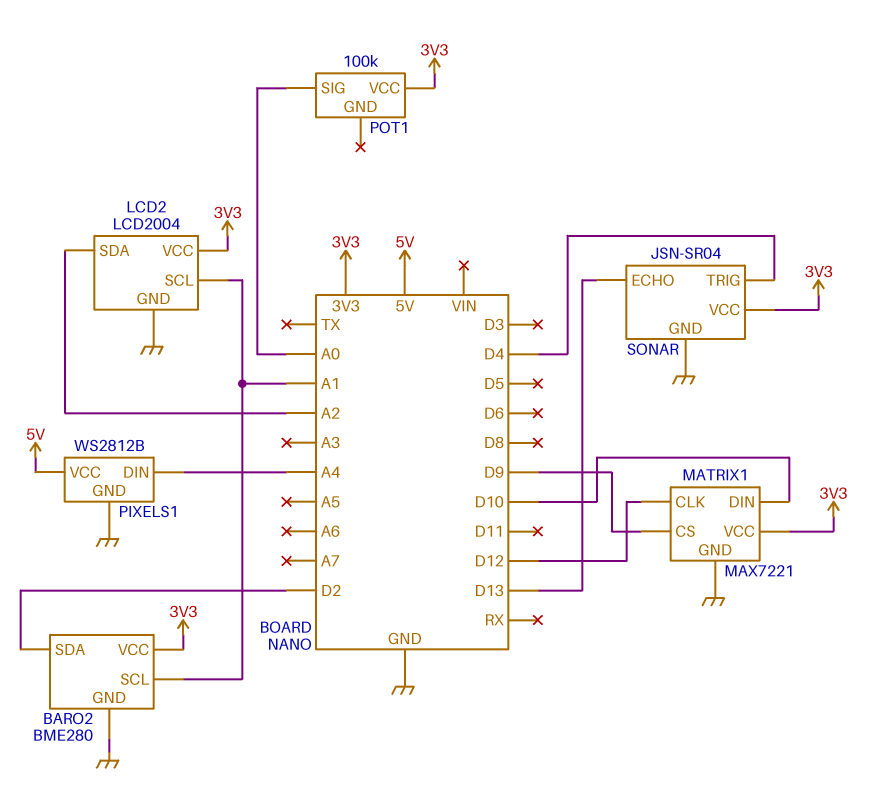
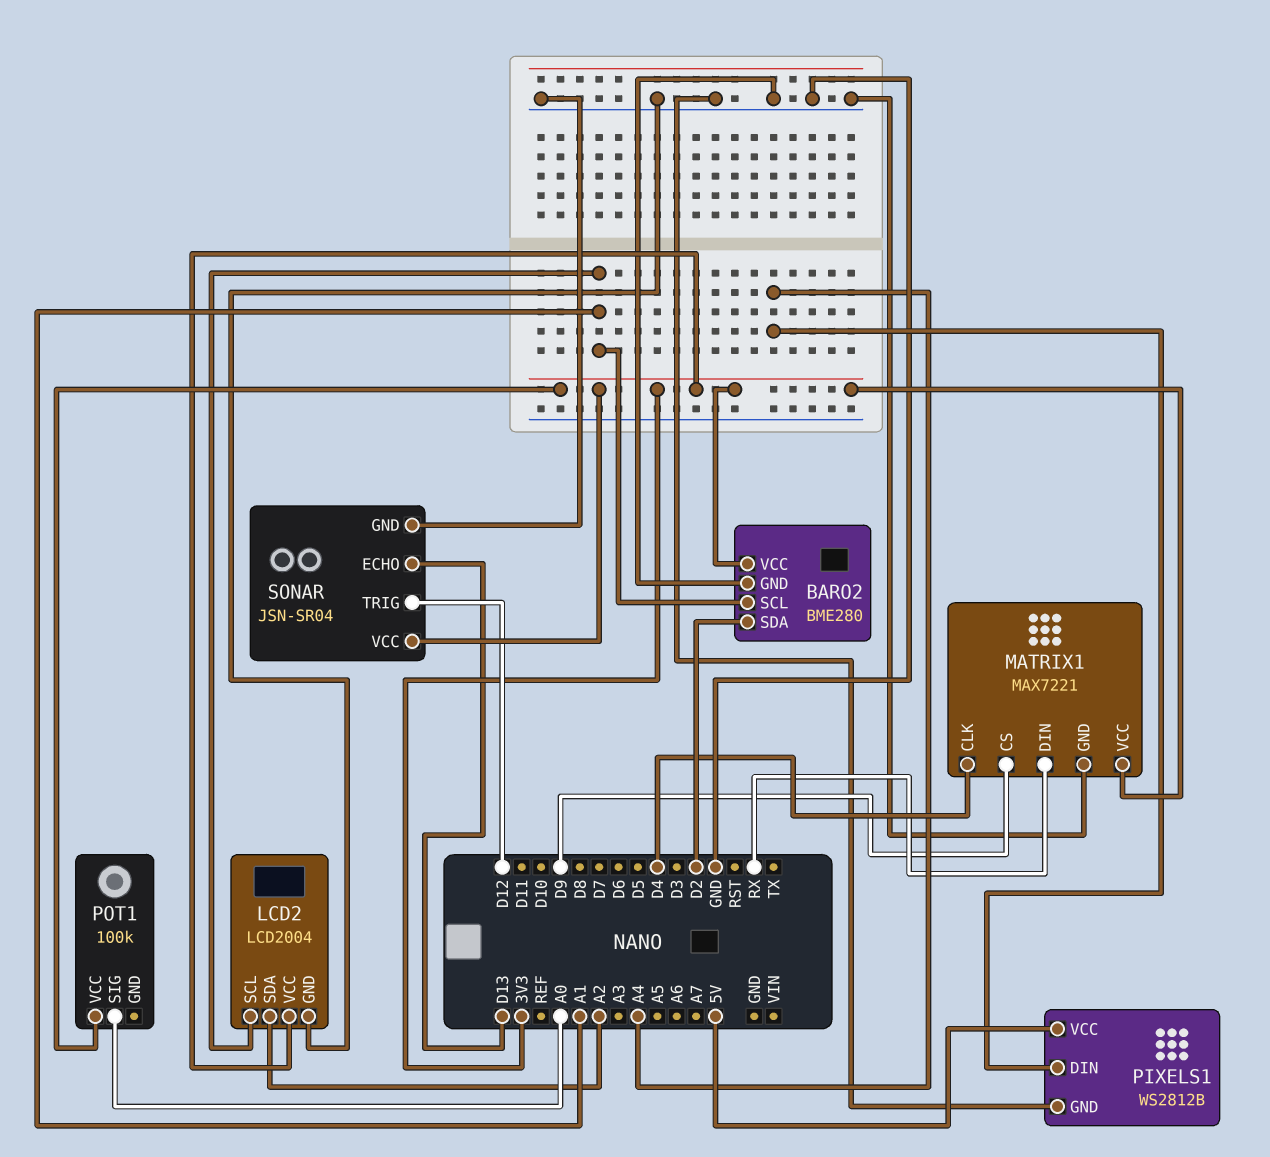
MATRIX1 pin CLK: D12 -> D4
MATRIX1 pin DIN: D10 -> RX
SONAR pin TRIG: D4 -> D12

